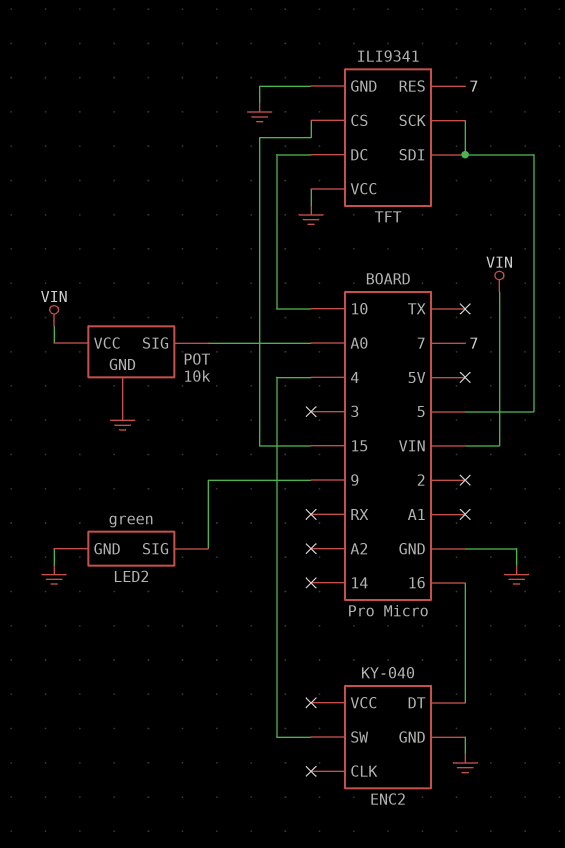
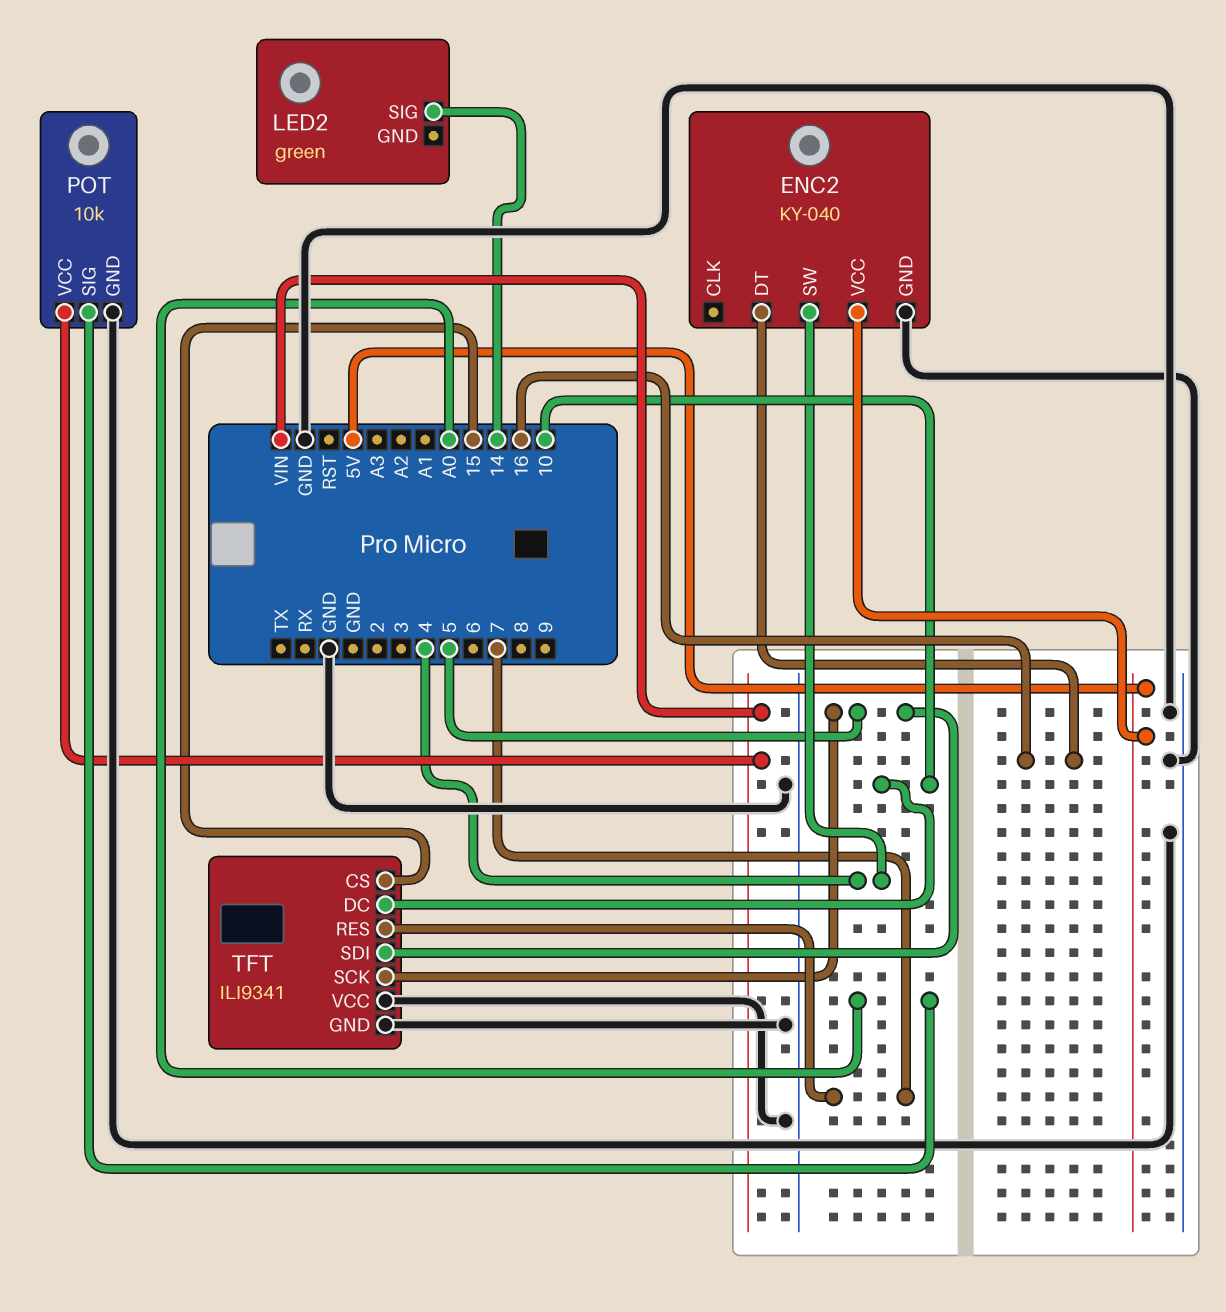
ENC2 pin VCC: none -> 5V
LED2 pin GND: GND -> none
LED2 pin SIG: 9 -> 14

